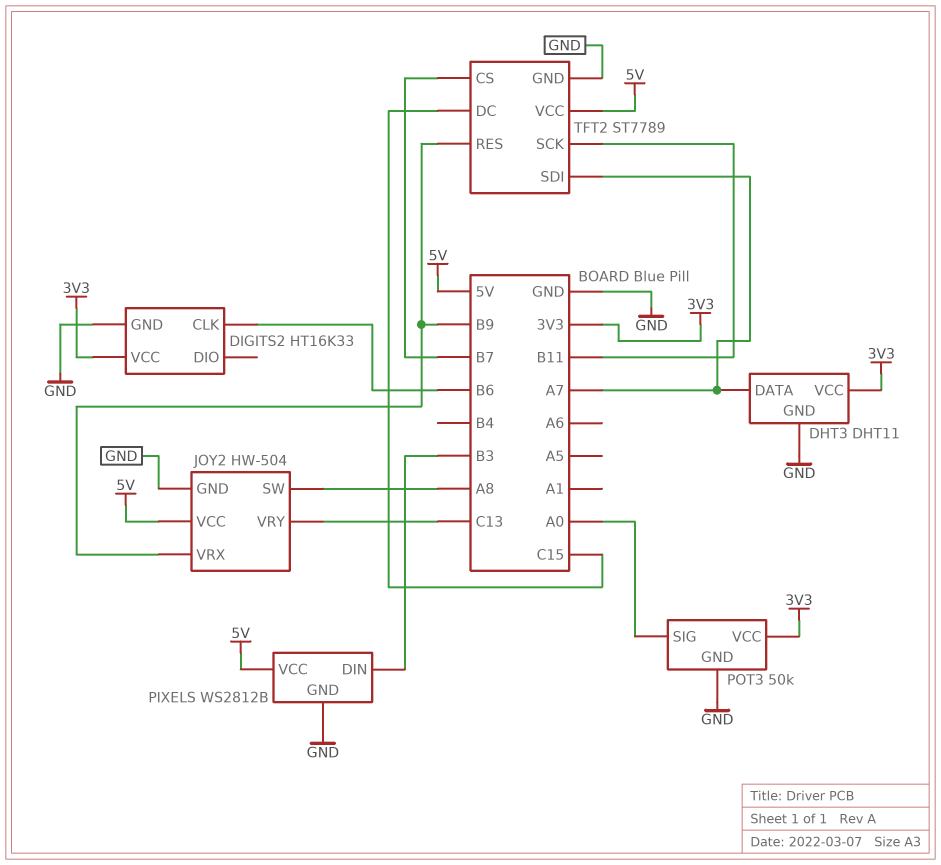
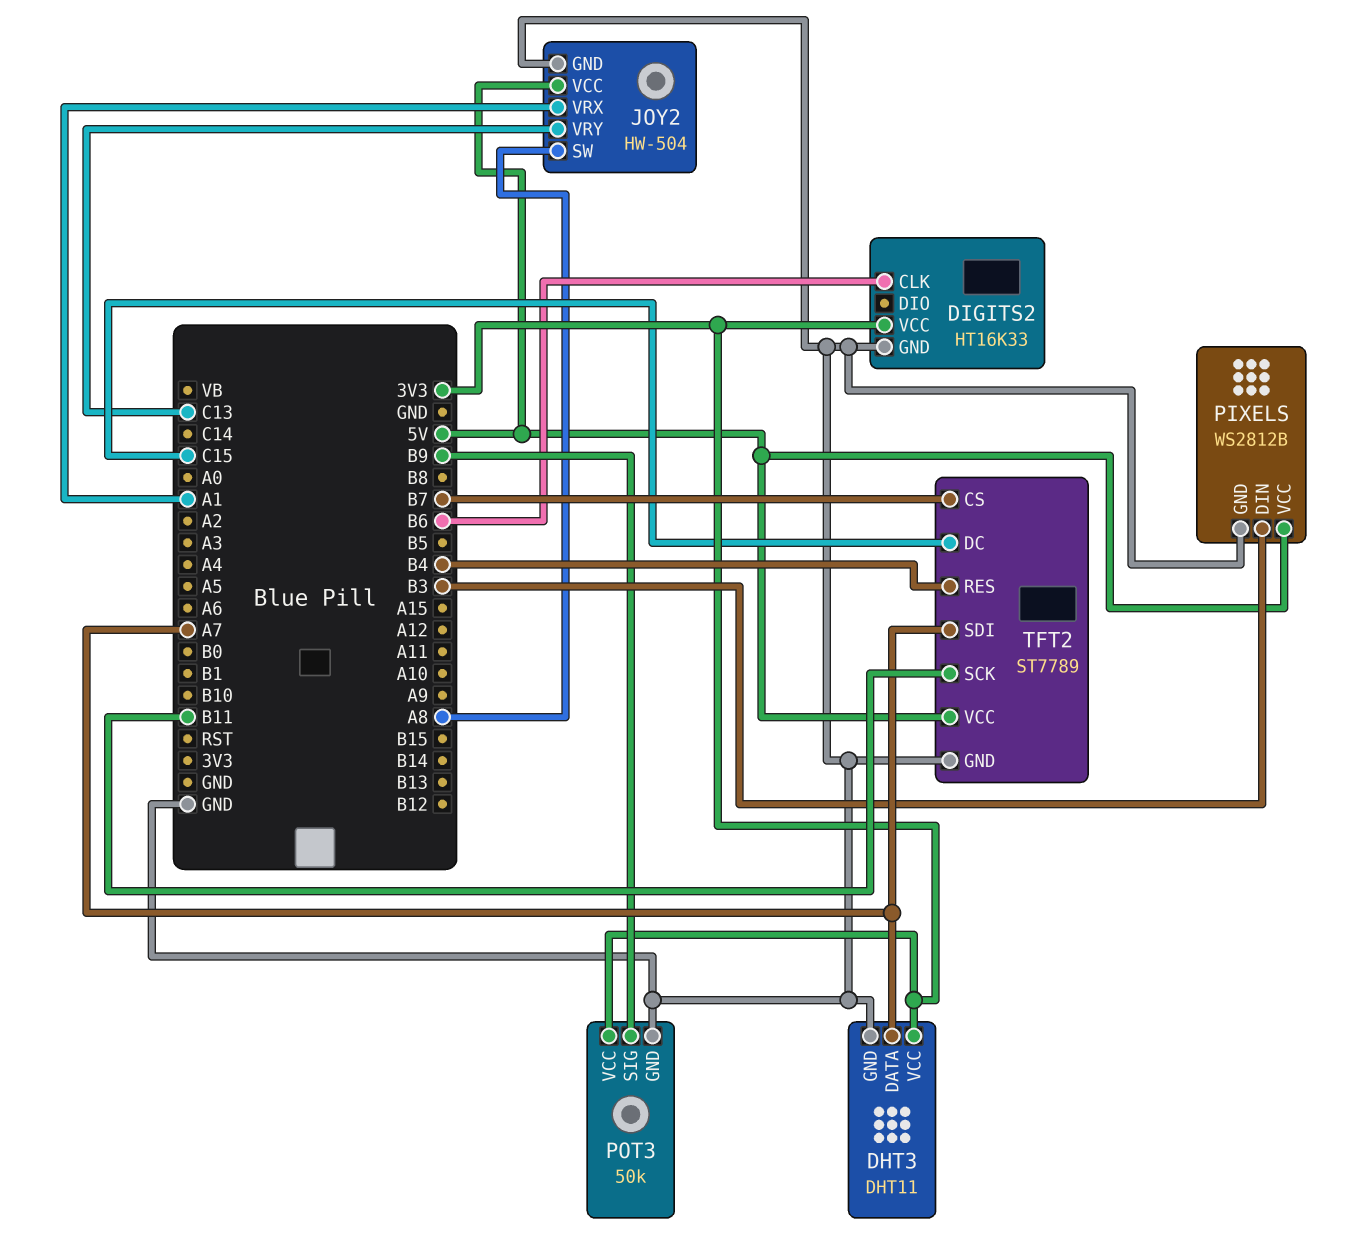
JOY2 pin VRX: B9 -> A1
POT3 pin SIG: A0 -> B9
TFT2 pin RES: B9 -> B4

